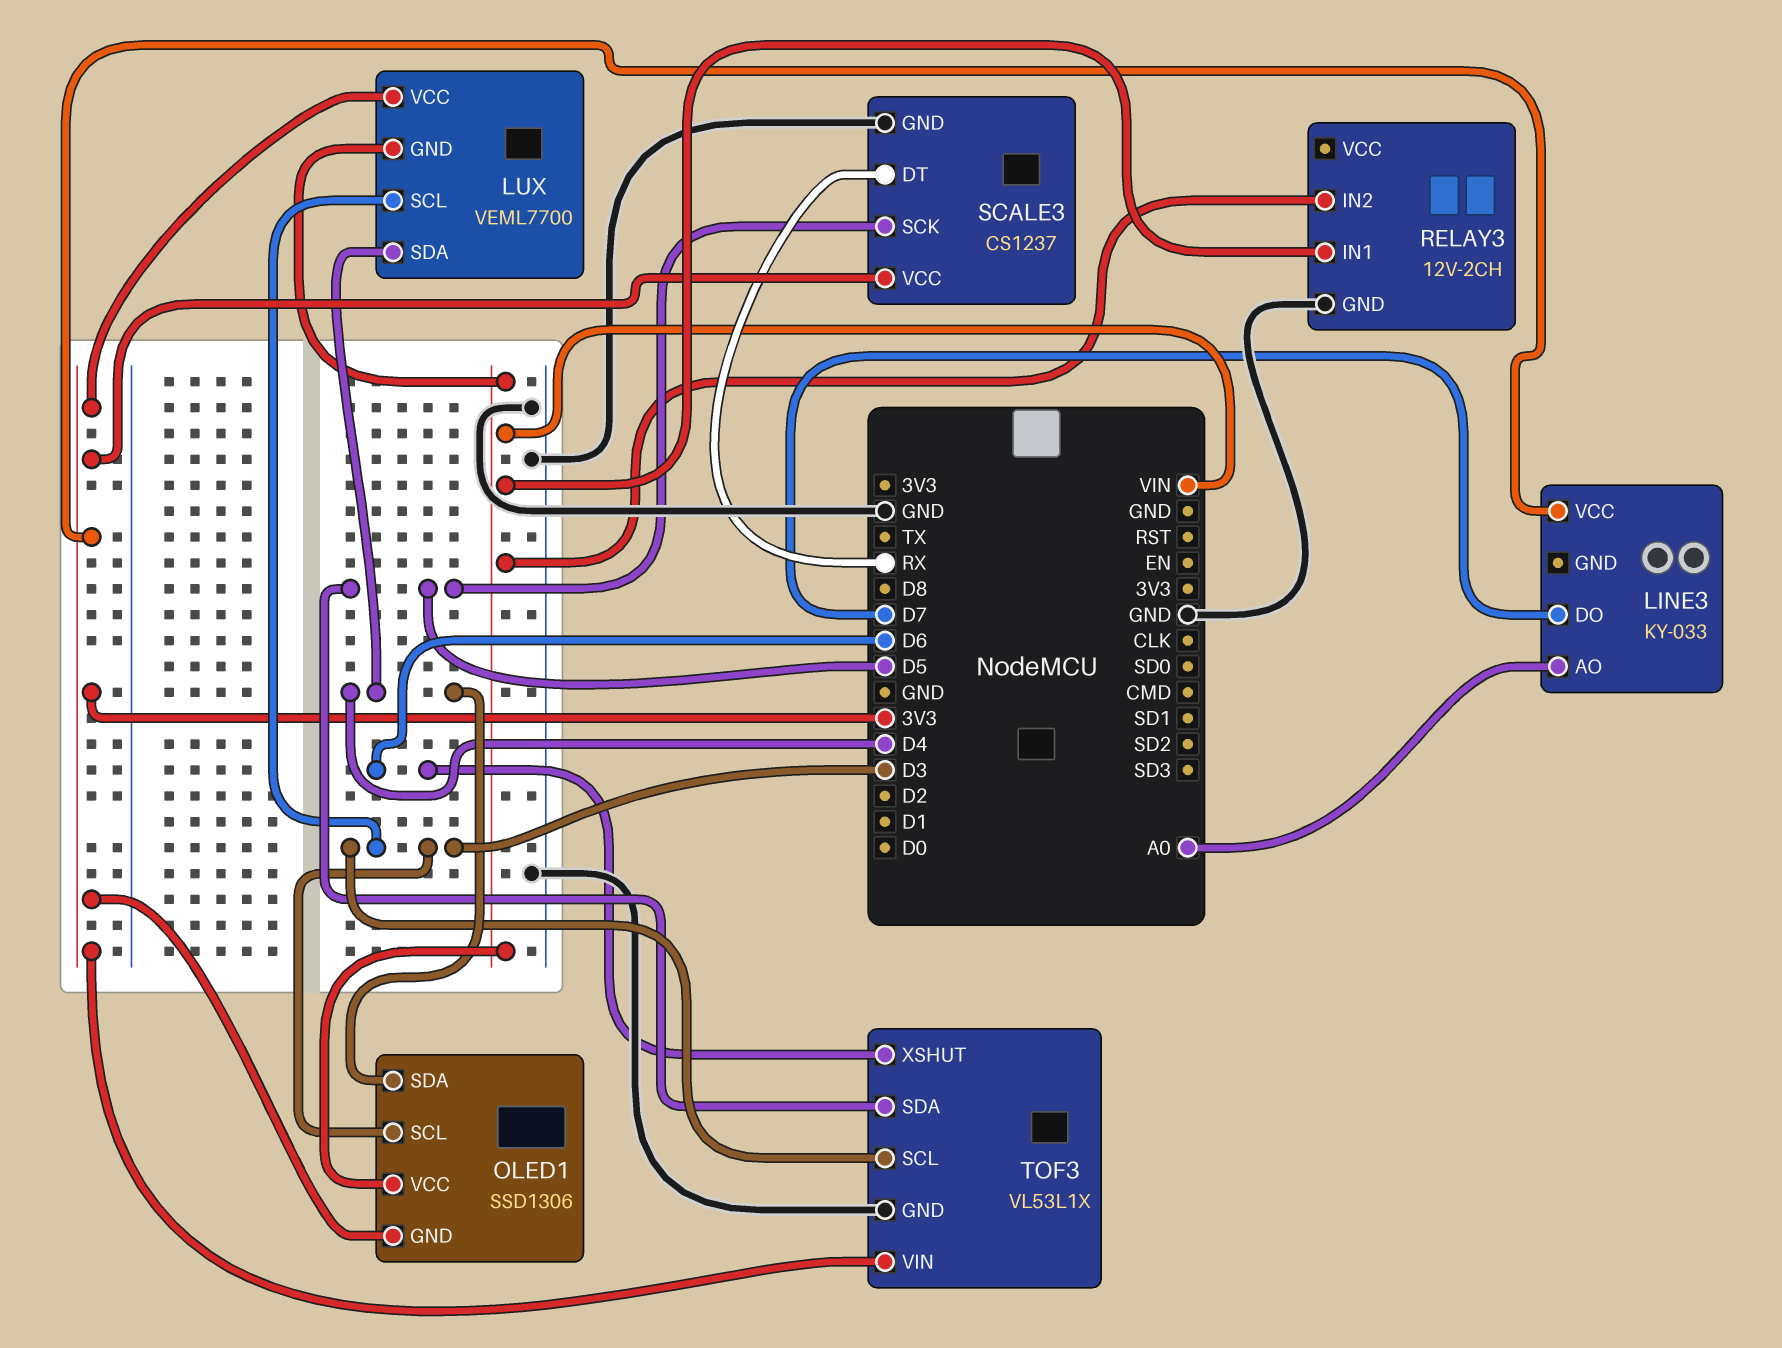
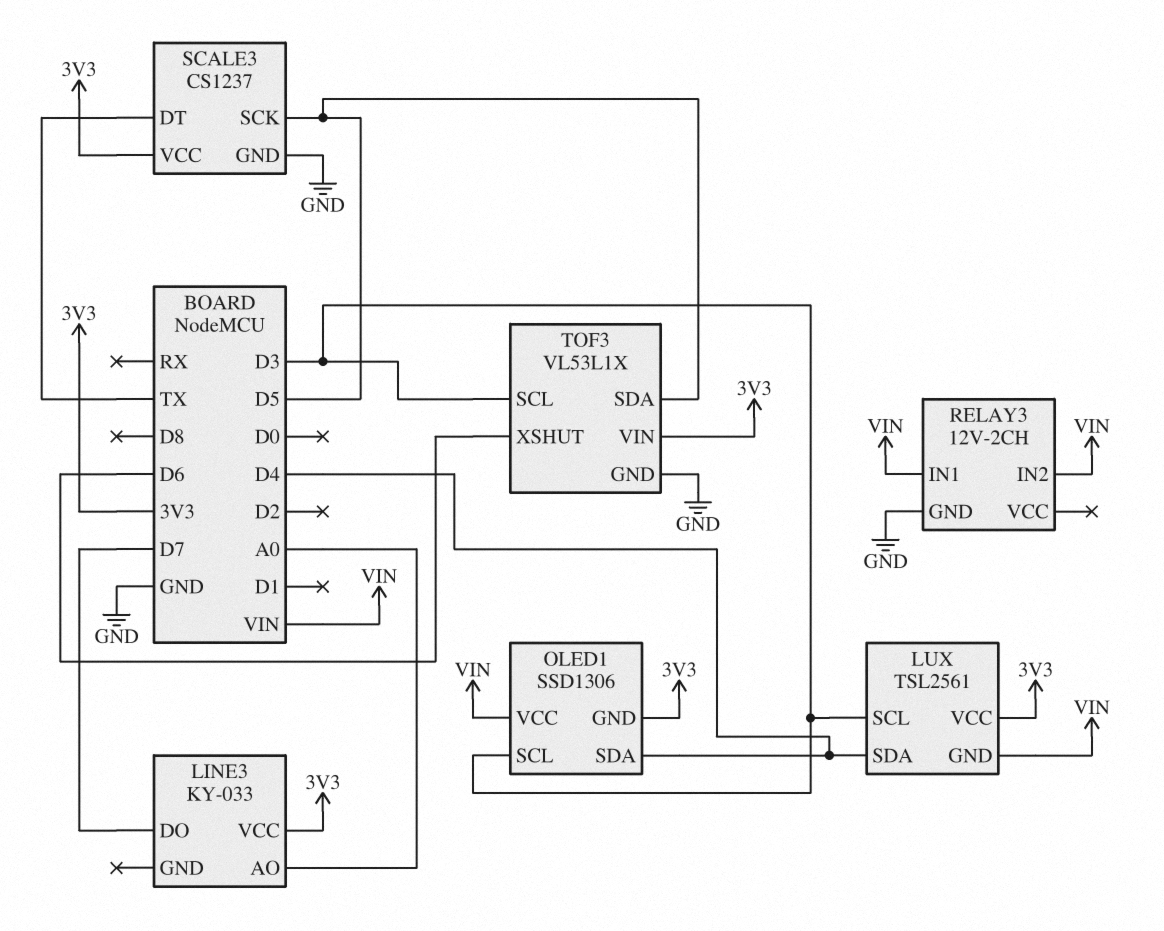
LUX: VEML7700 -> TSL2561
SCALE3 pin DT: RX -> TX

